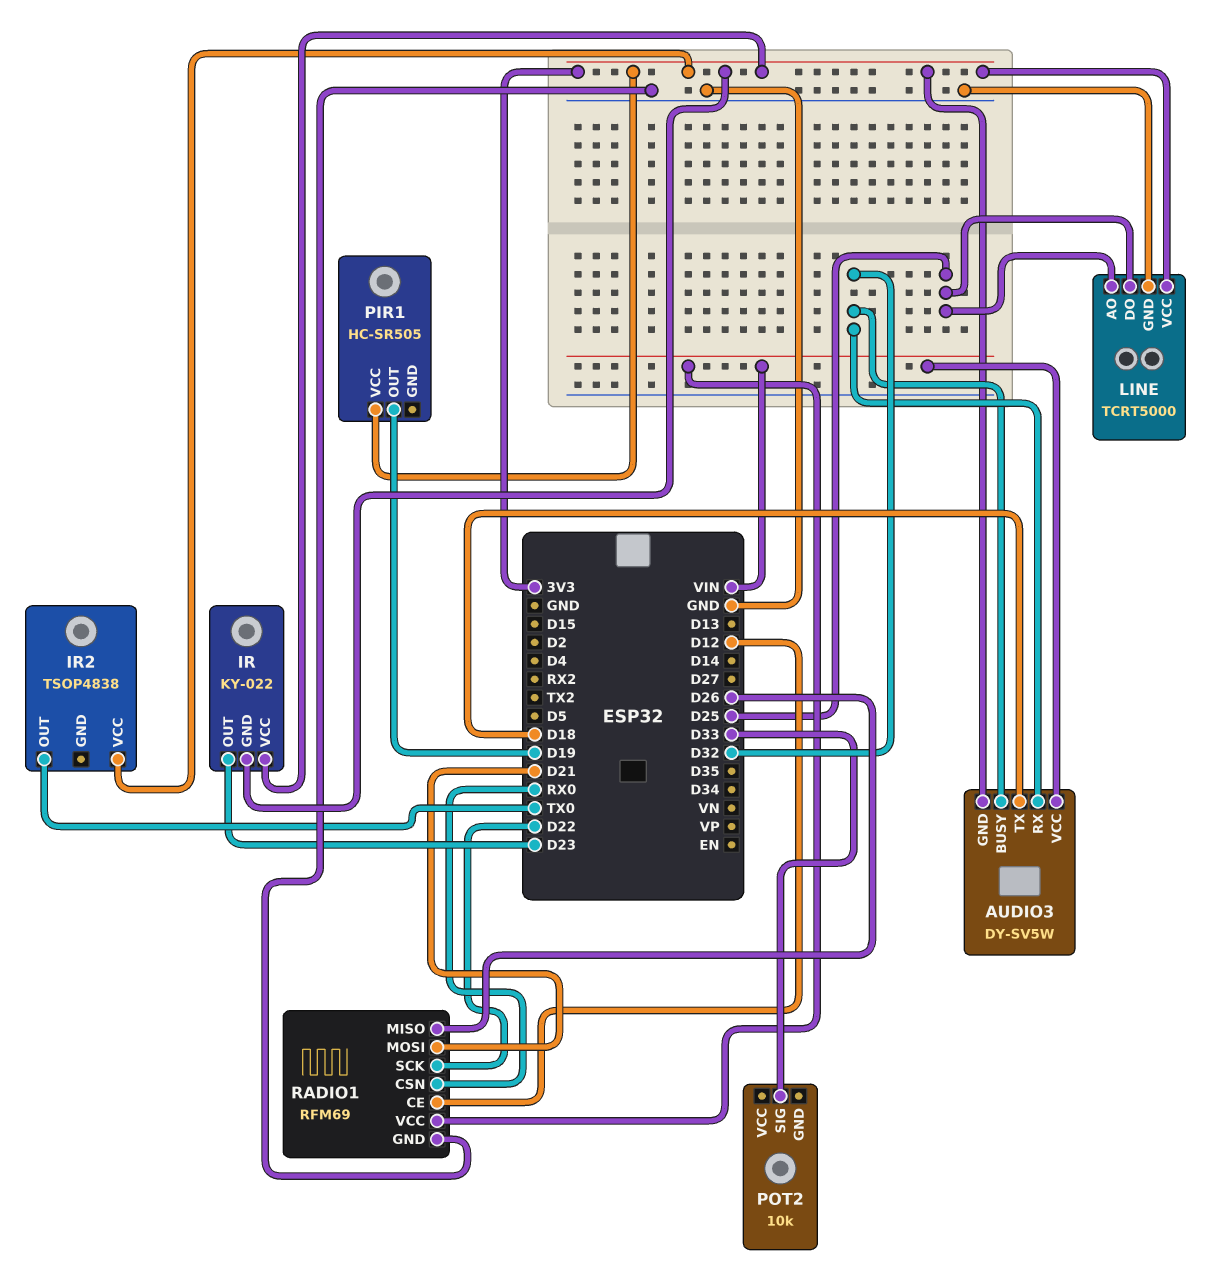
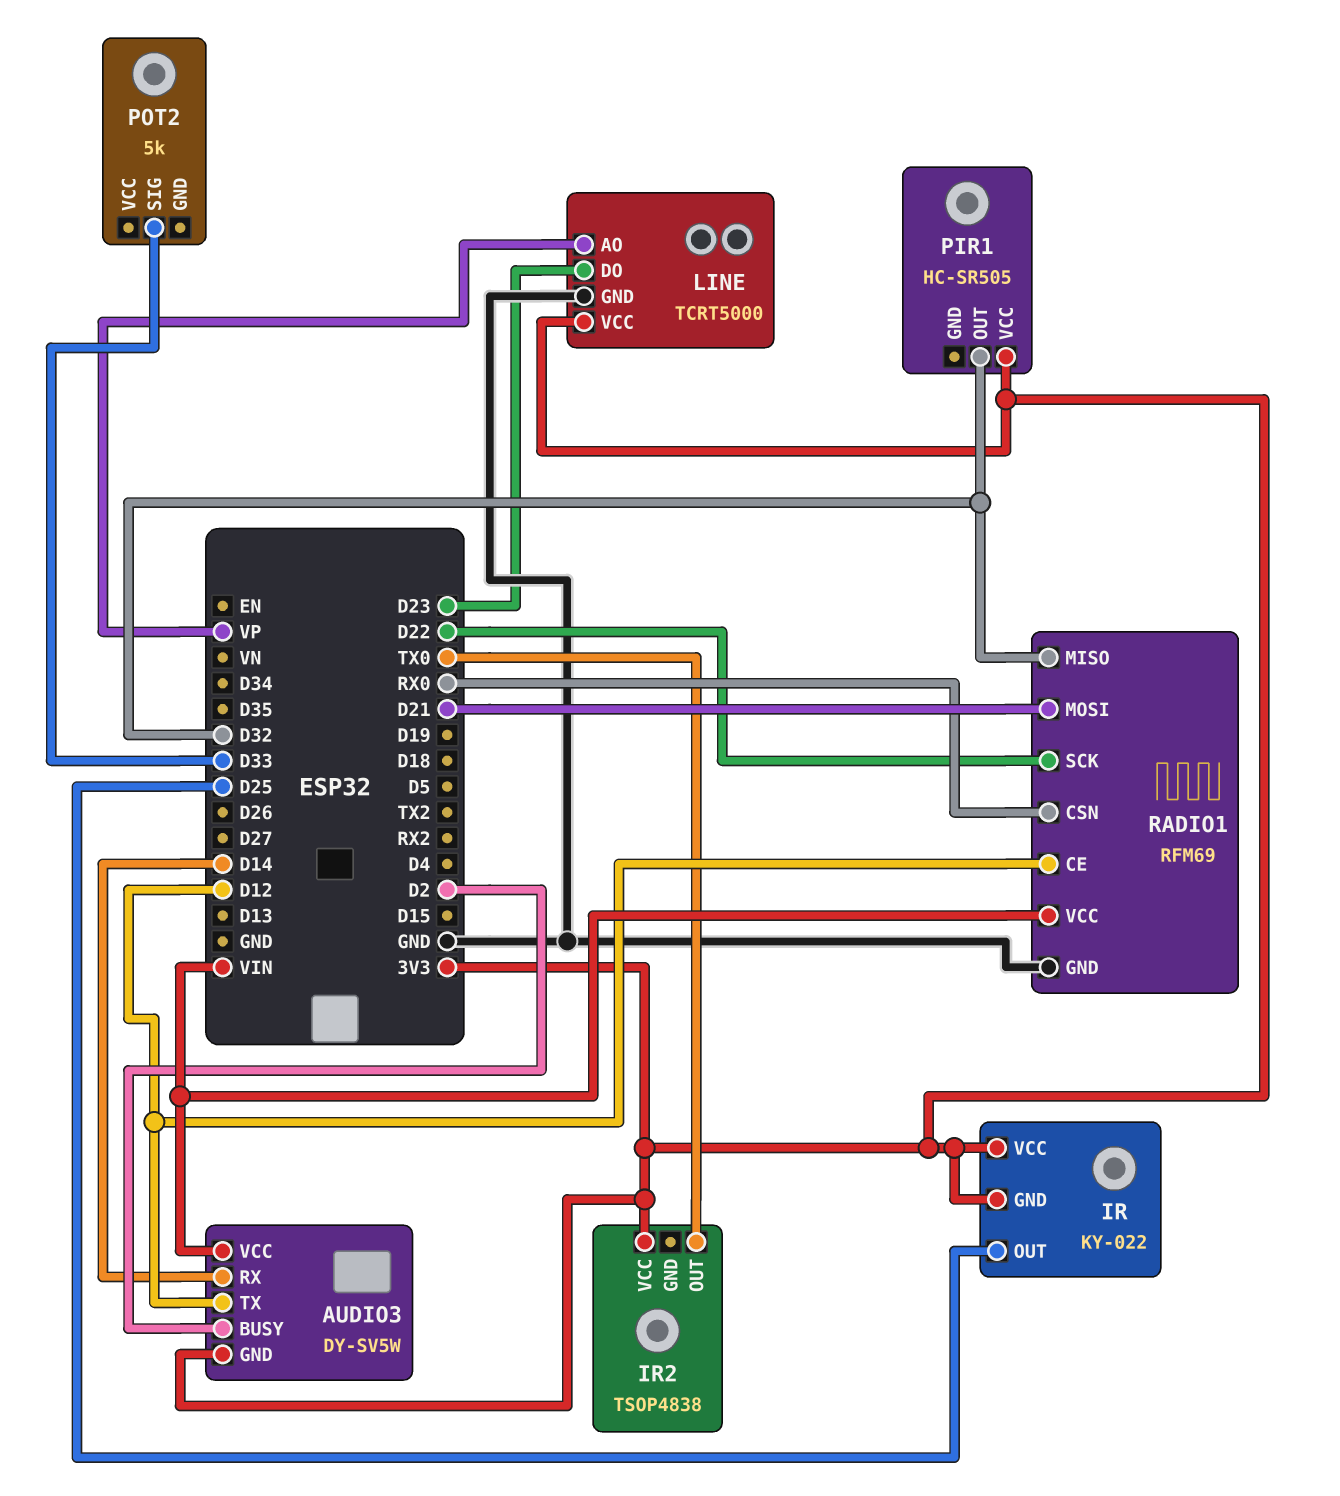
AUDIO3 pin BUSY: D32 -> D2
AUDIO3 pin RX: D32 -> D14
AUDIO3 pin TX: D18 -> D12
IR pin OUT: D23 -> D25
LINE pin AO: D25 -> VP
LINE pin DO: D25 -> D23
PIR1 pin OUT: D19 -> D32
POT2: 10k -> 5k
RADIO1 pin MISO: D26 -> D32

